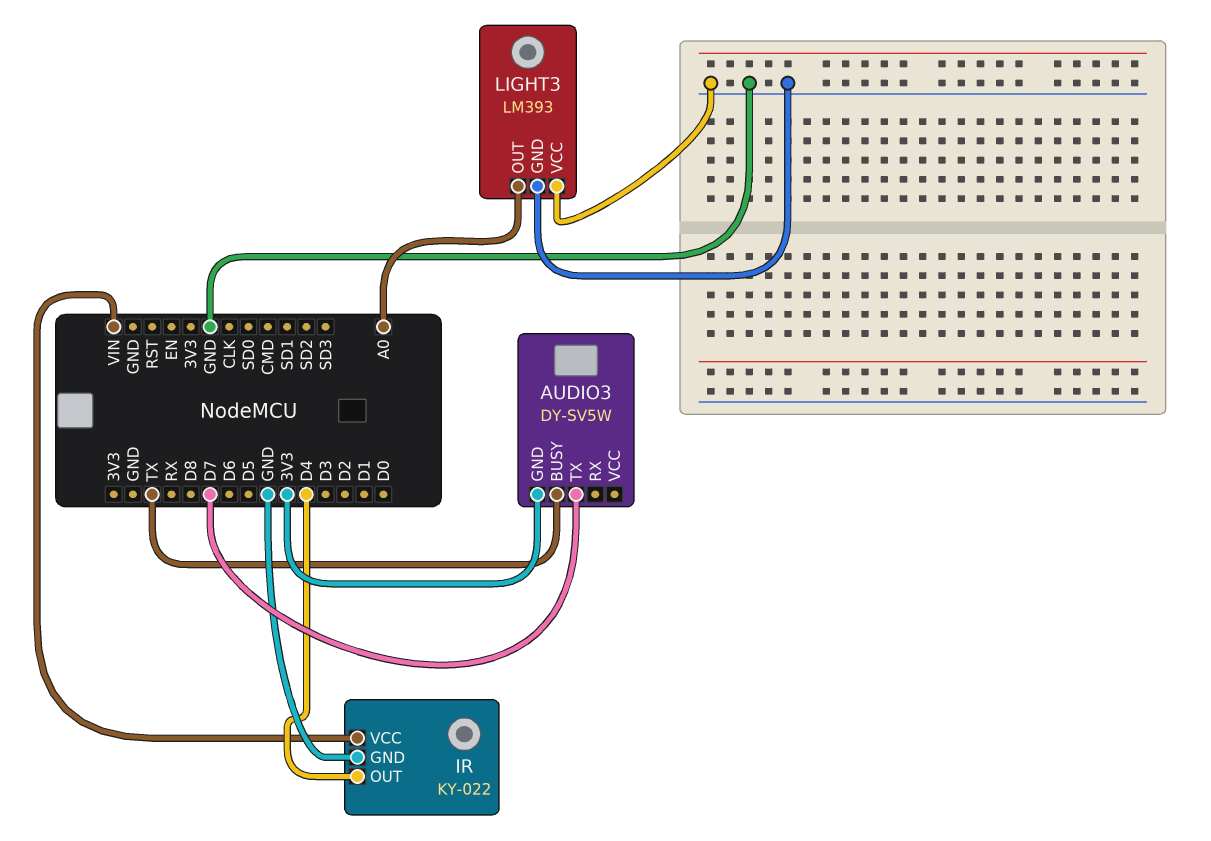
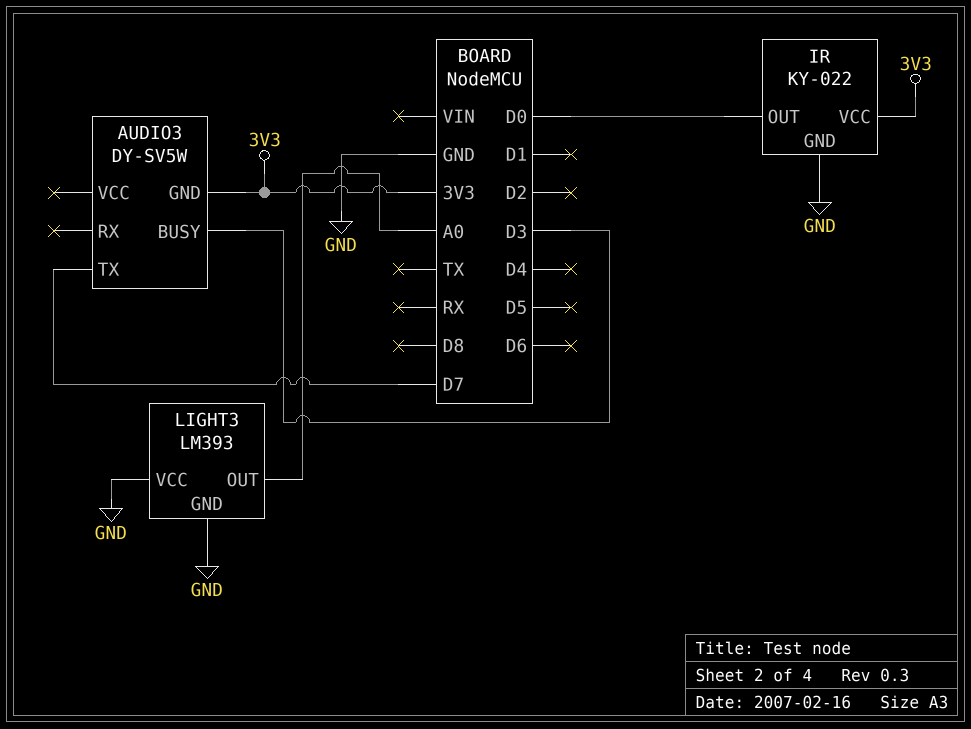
AUDIO3 pin BUSY: TX -> D3
IR pin OUT: D4 -> D0
IR pin VCC: VIN -> 3V3

